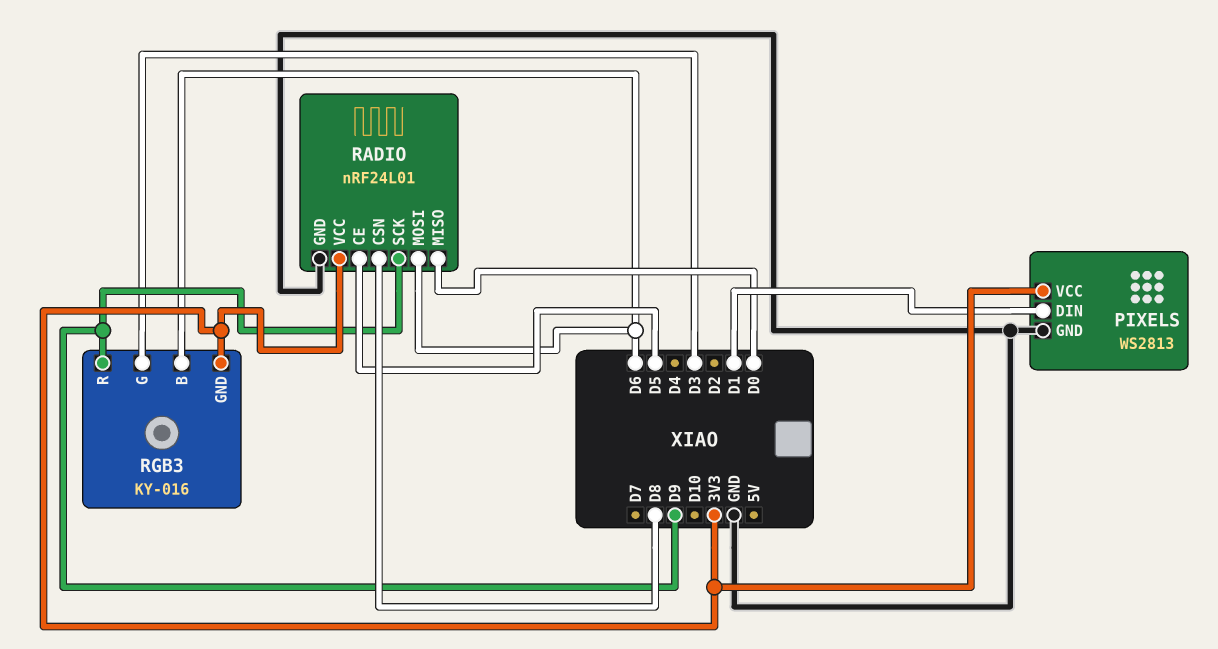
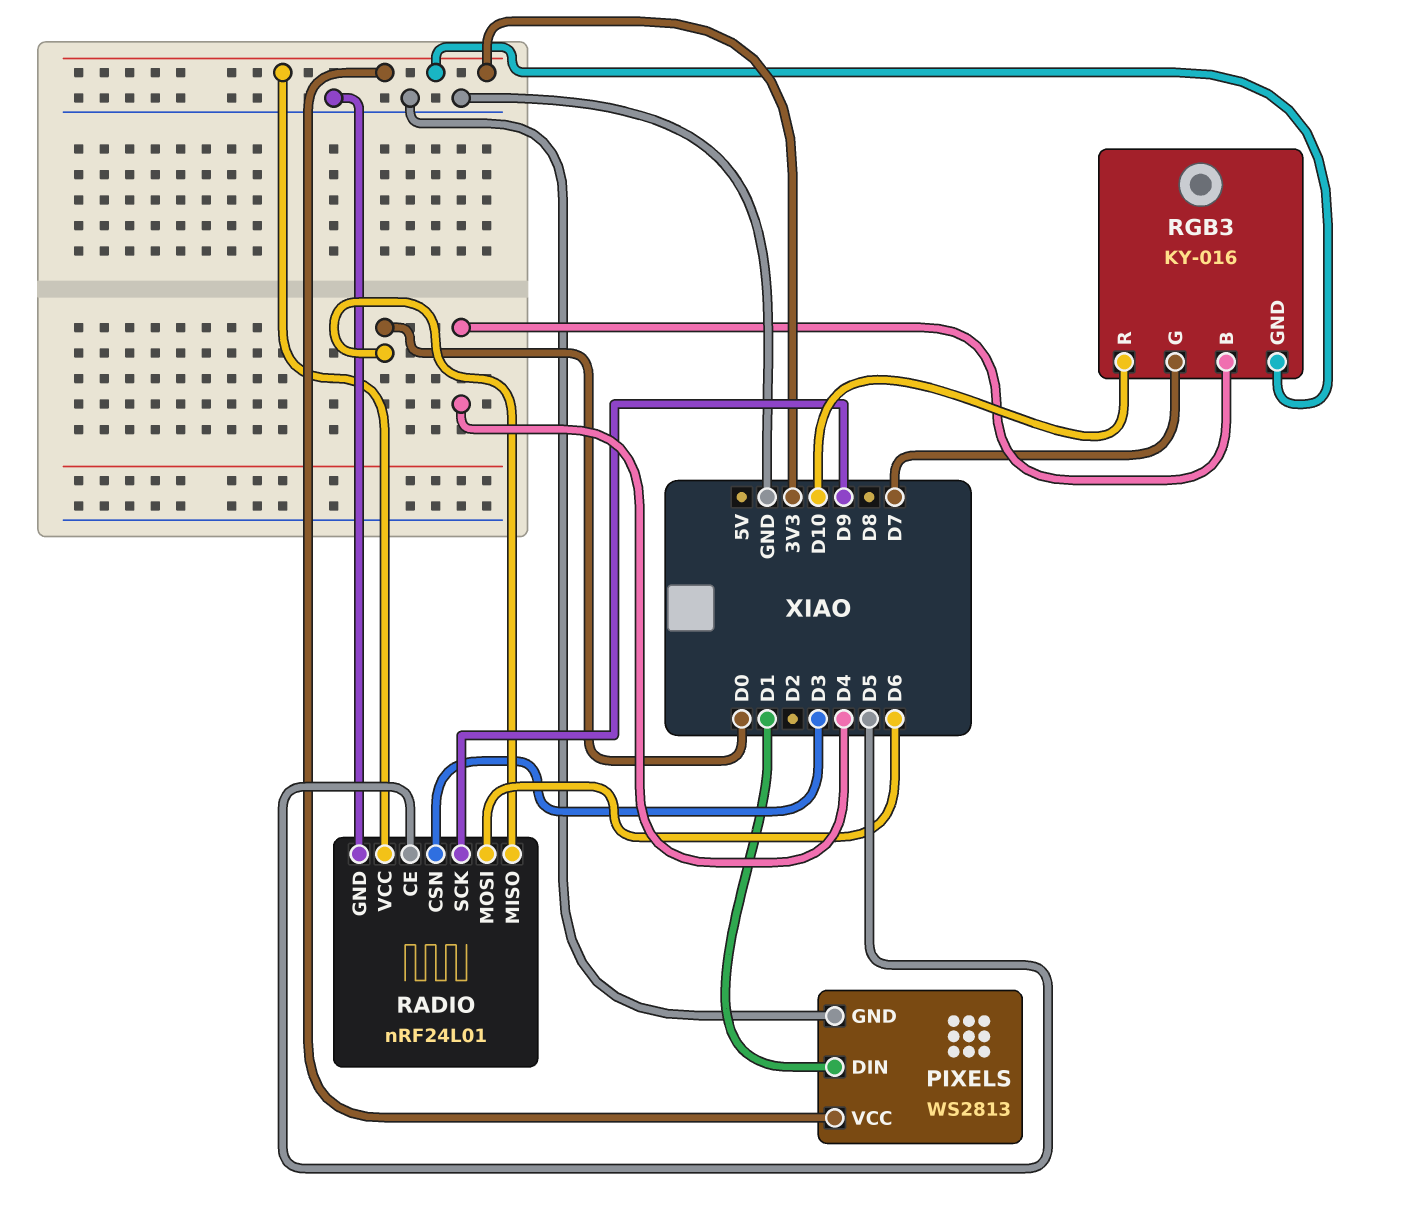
RADIO pin CSN: D8 -> D3
RGB3 pin B: D6 -> D4
RGB3 pin G: D3 -> D7
RGB3 pin R: D9 -> D10

